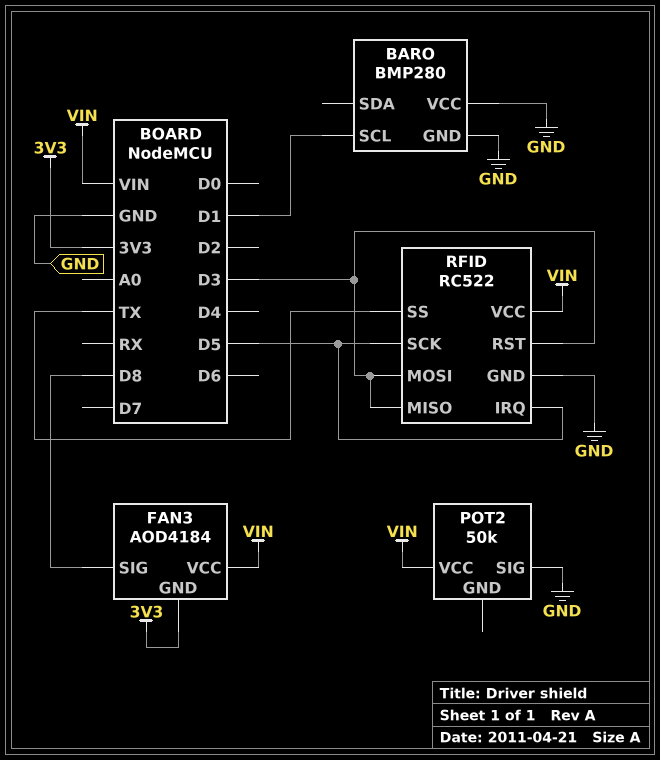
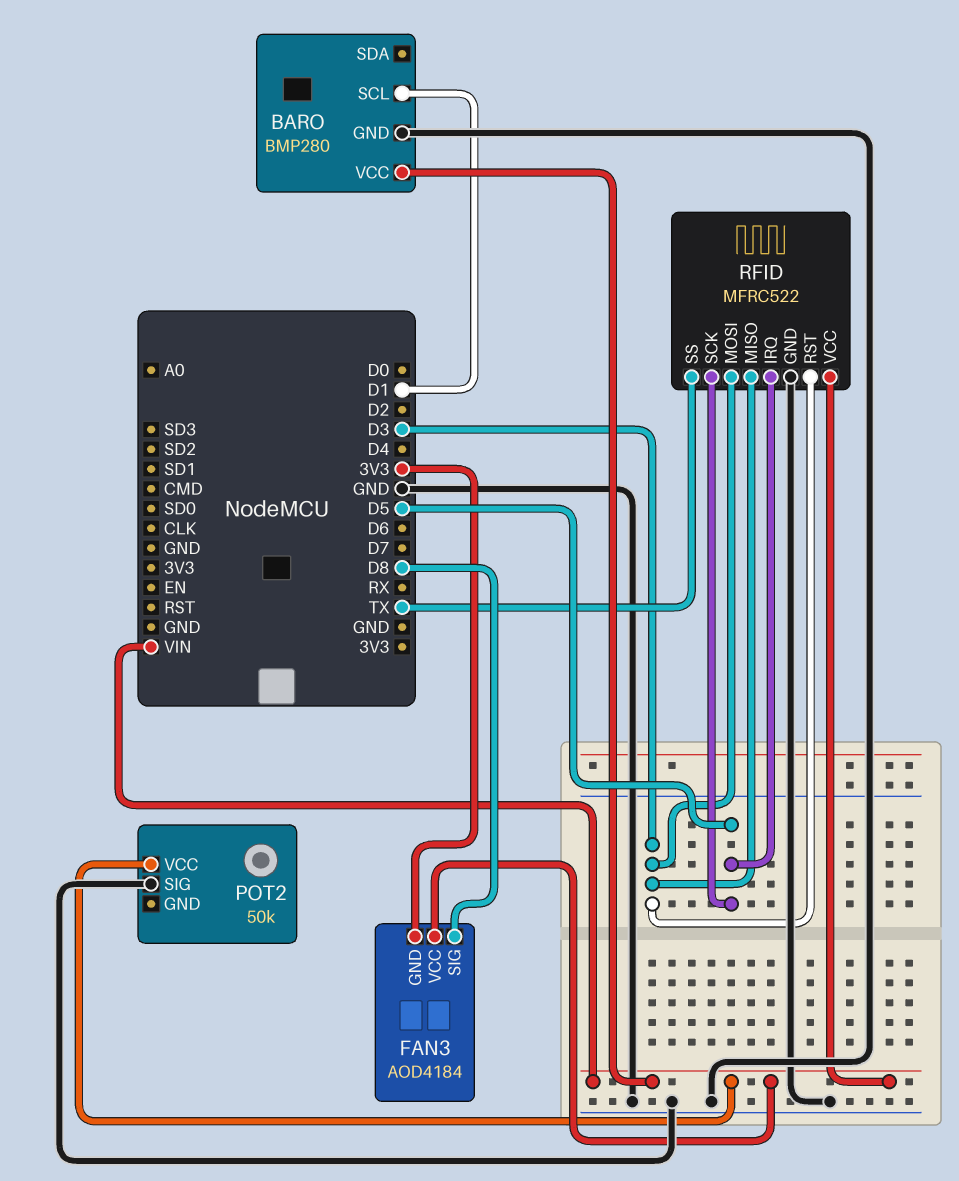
BARO pin VCC: GND -> VIN
RFID: RC522 -> MFRC522

